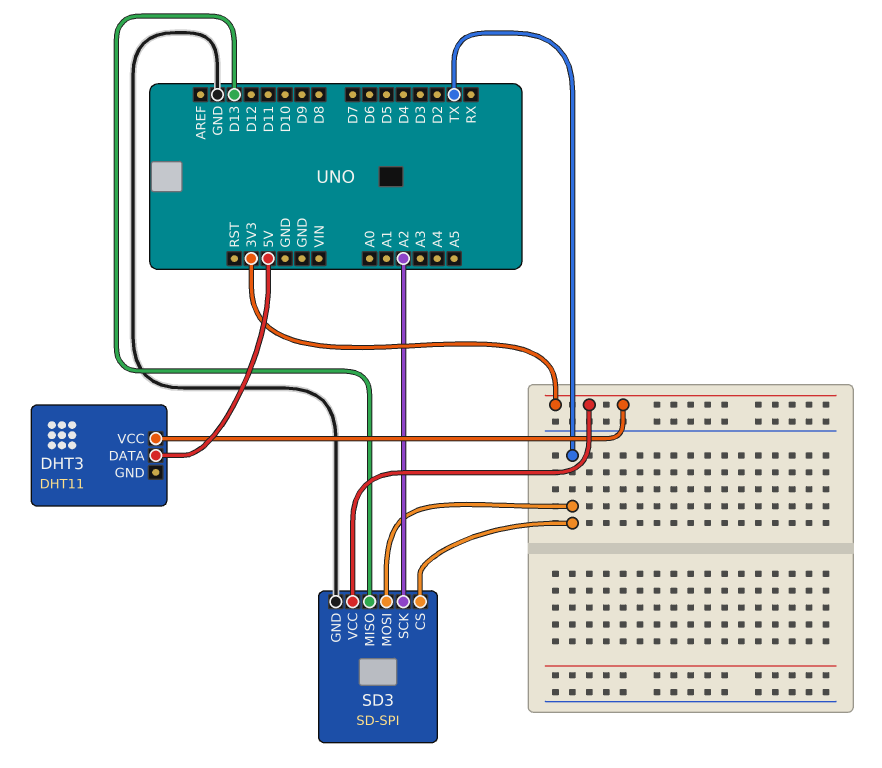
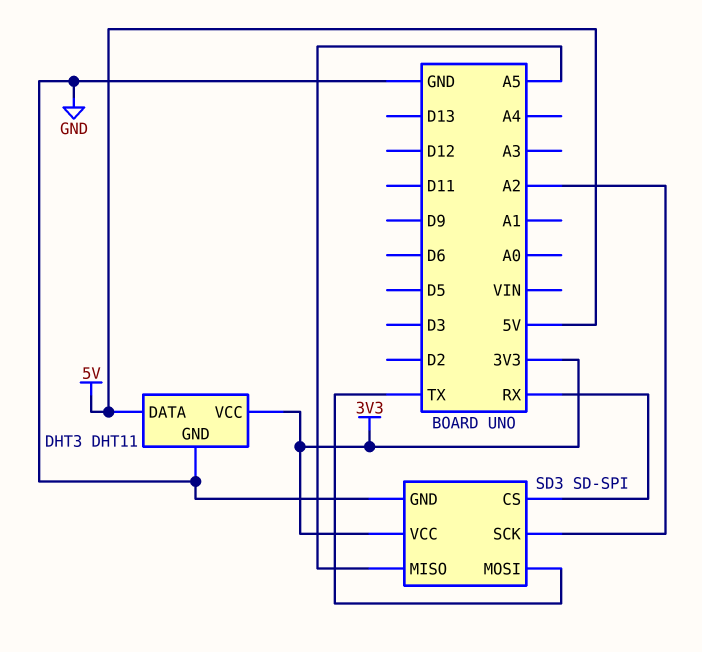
DHT3 pin GND: none -> GND
SD3 pin CS: TX -> RX
SD3 pin MISO: D13 -> A5

